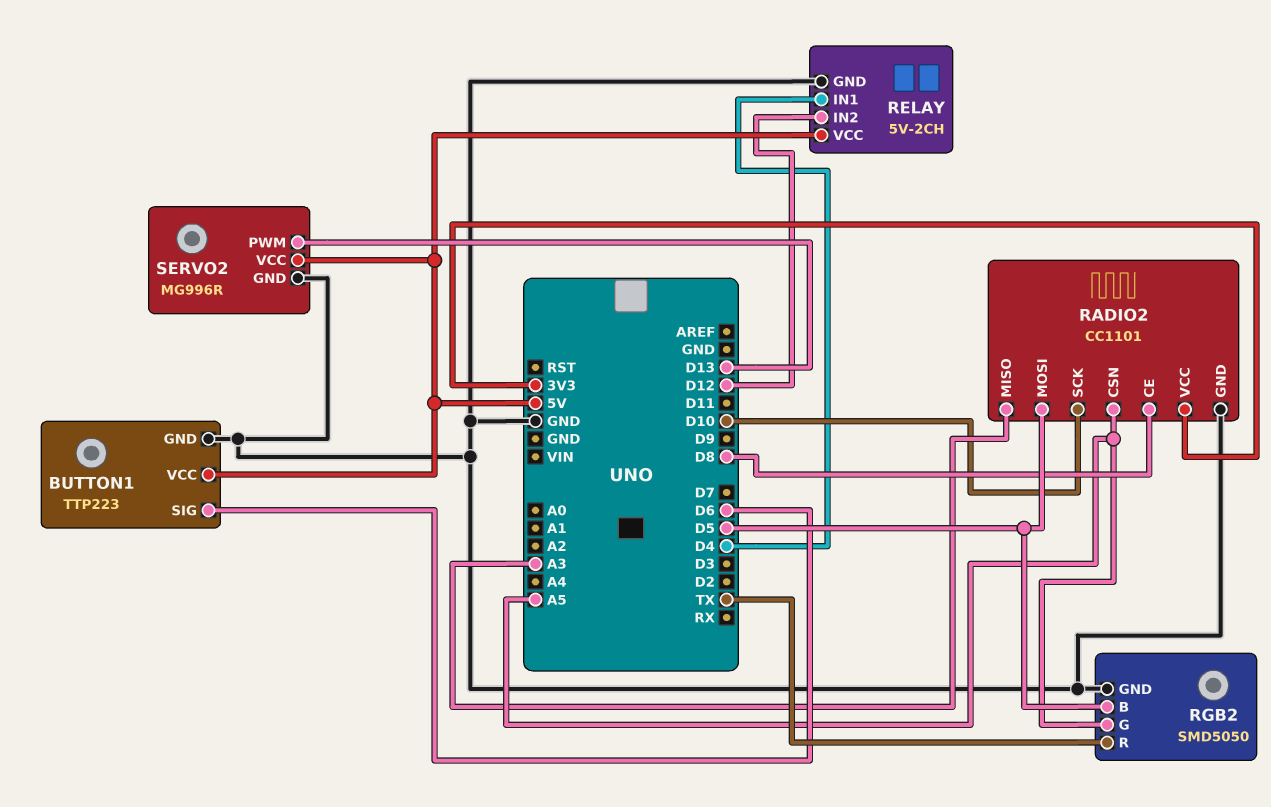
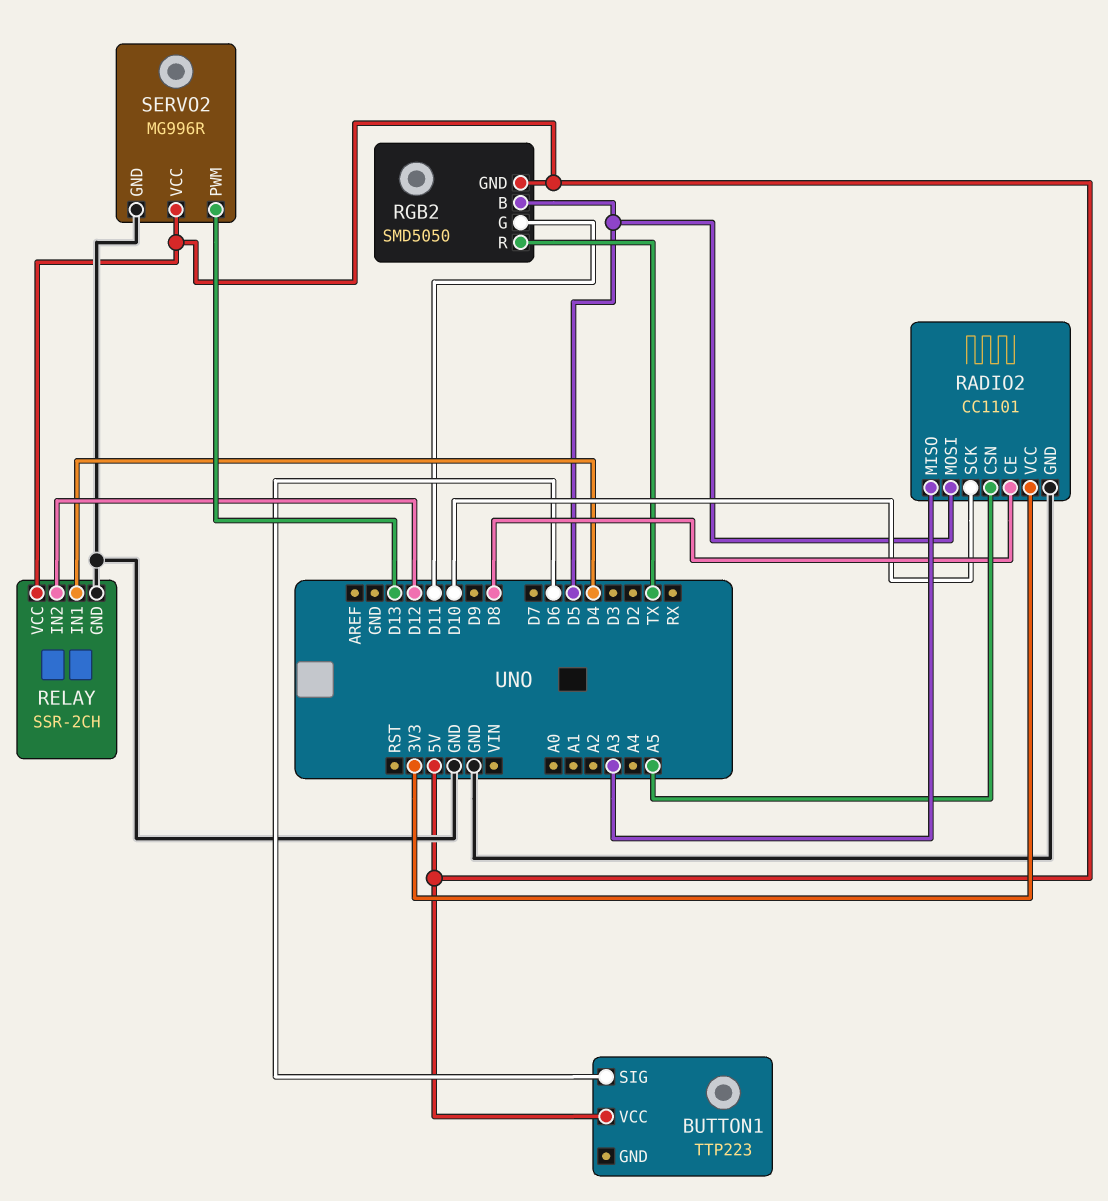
BUTTON1 pin GND: GND -> none
RELAY: 5V-2CH -> SSR-2CH
RGB2 pin G: A5 -> D11
RGB2 pin GND: GND -> 5V

